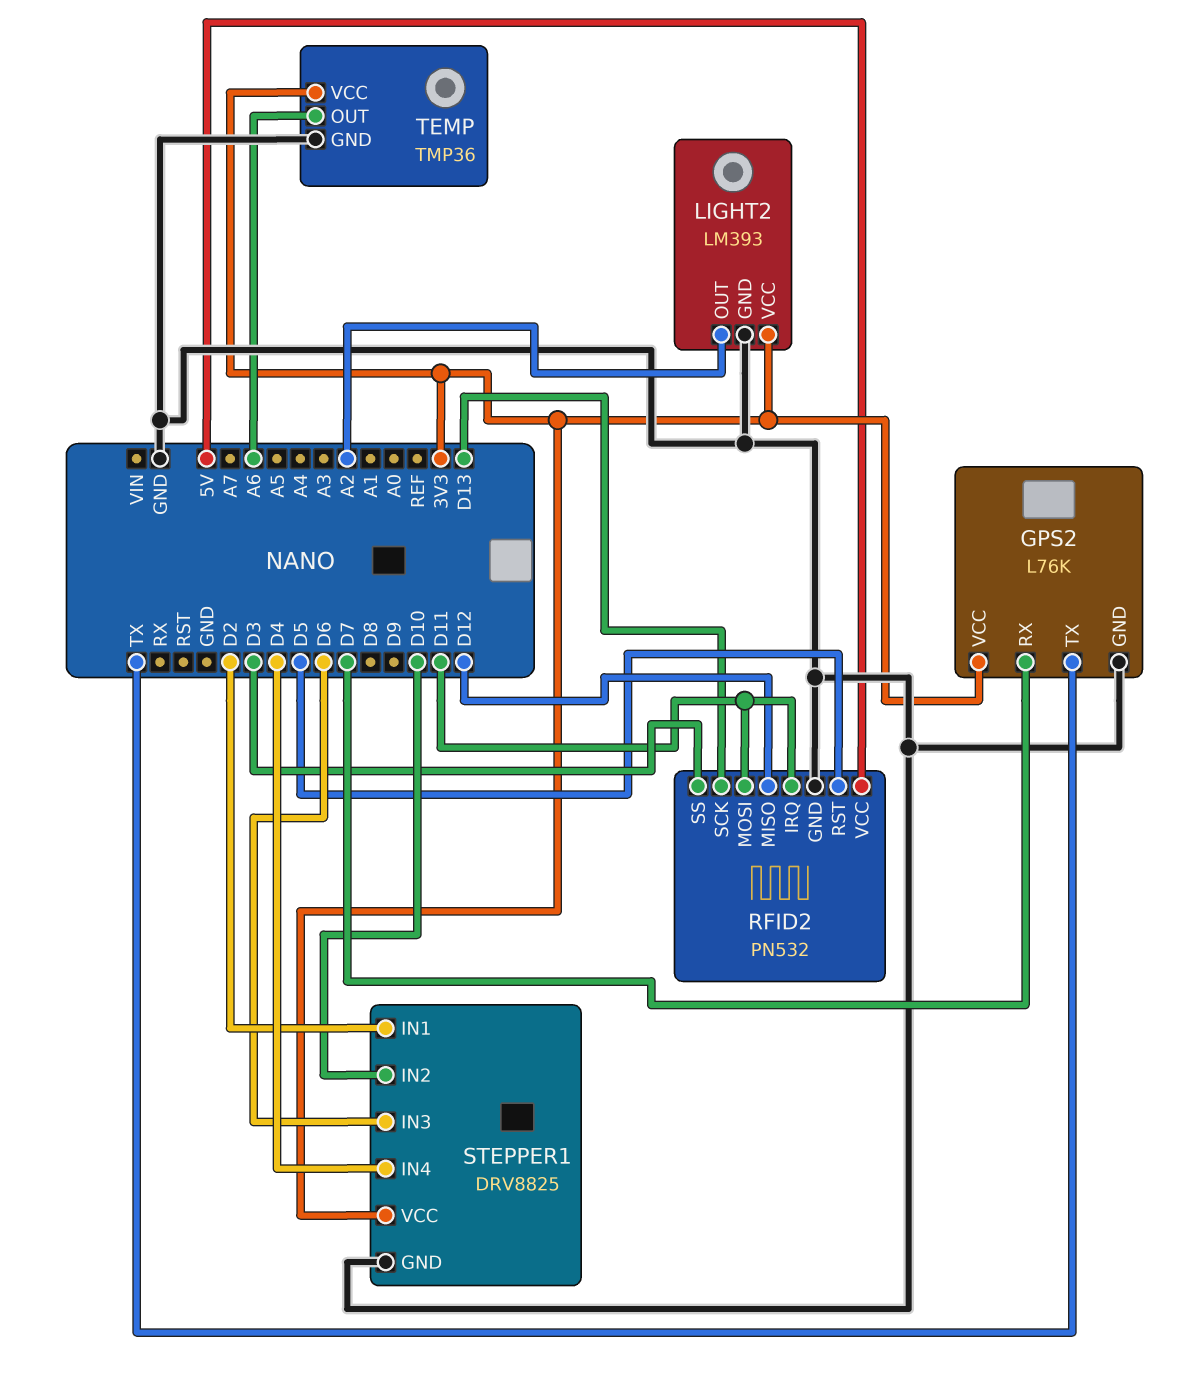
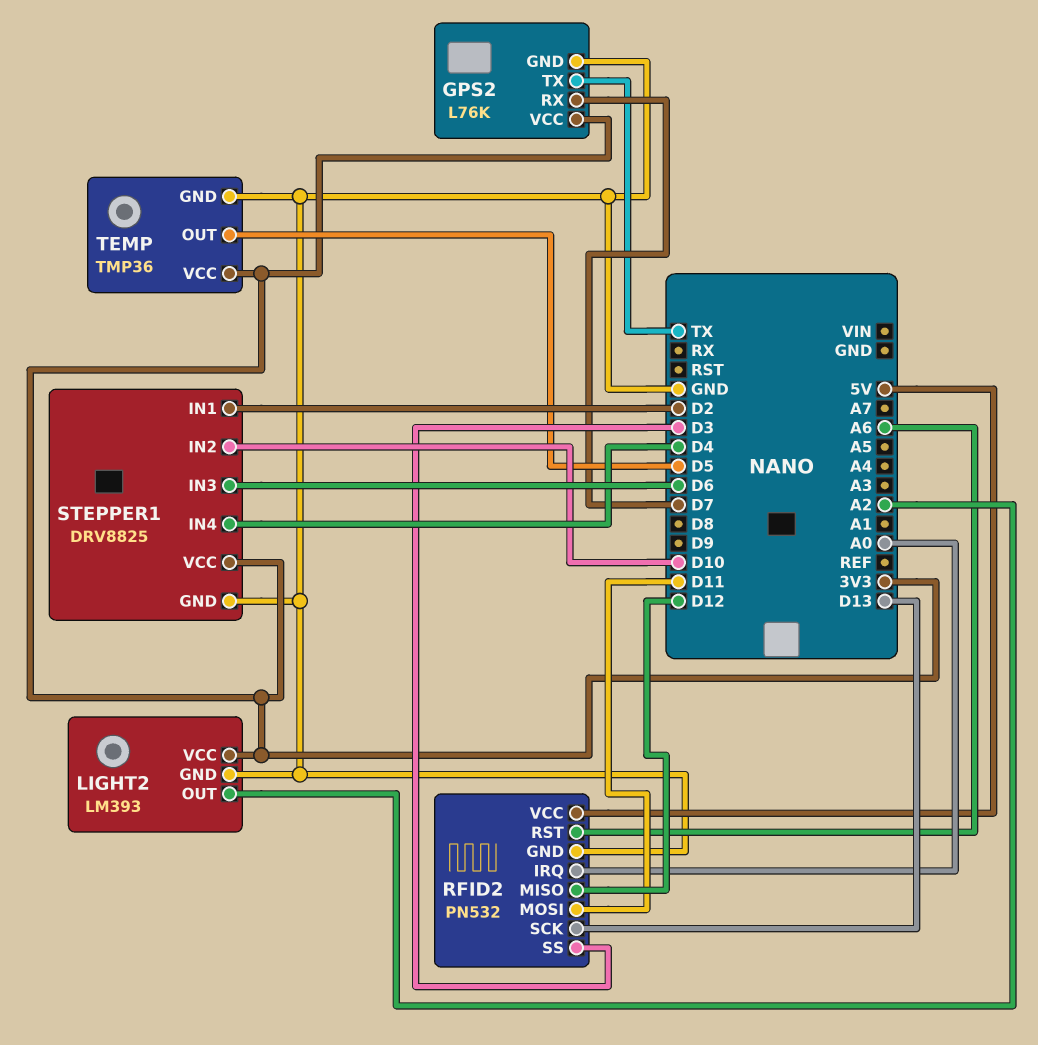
RFID2 pin IRQ: D11 -> A0
RFID2 pin RST: D5 -> A6
TEMP pin OUT: A6 -> D5

